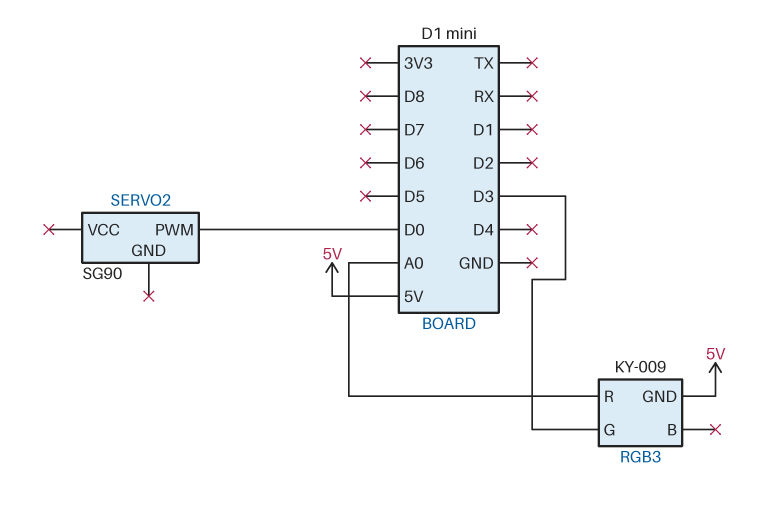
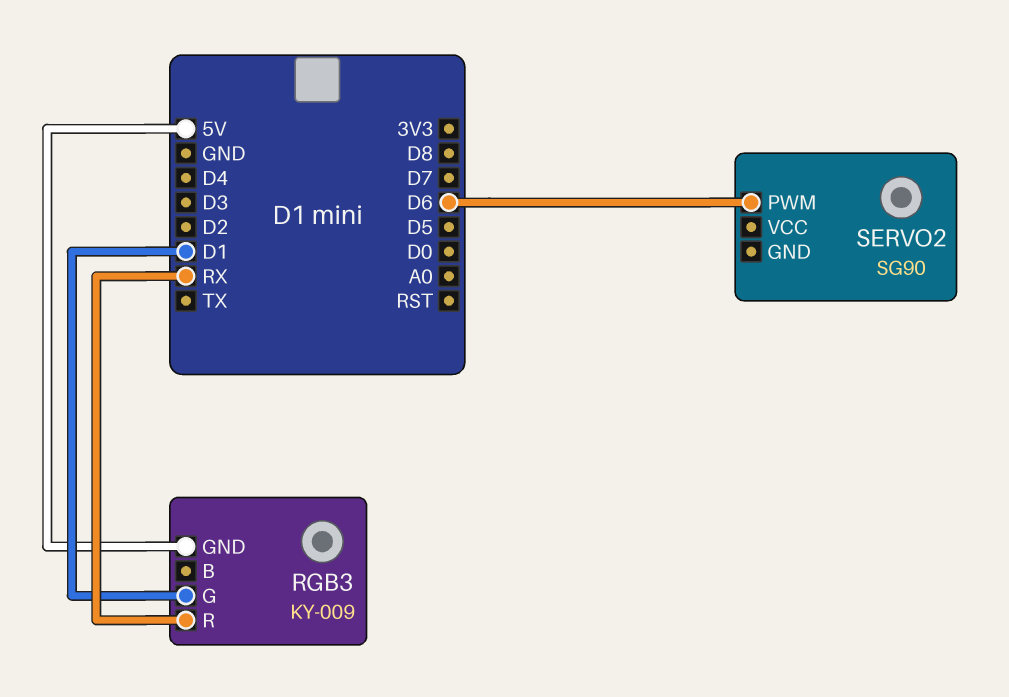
RGB3 pin G: D3 -> D1
RGB3 pin R: A0 -> RX
SERVO2 pin PWM: D0 -> D6

